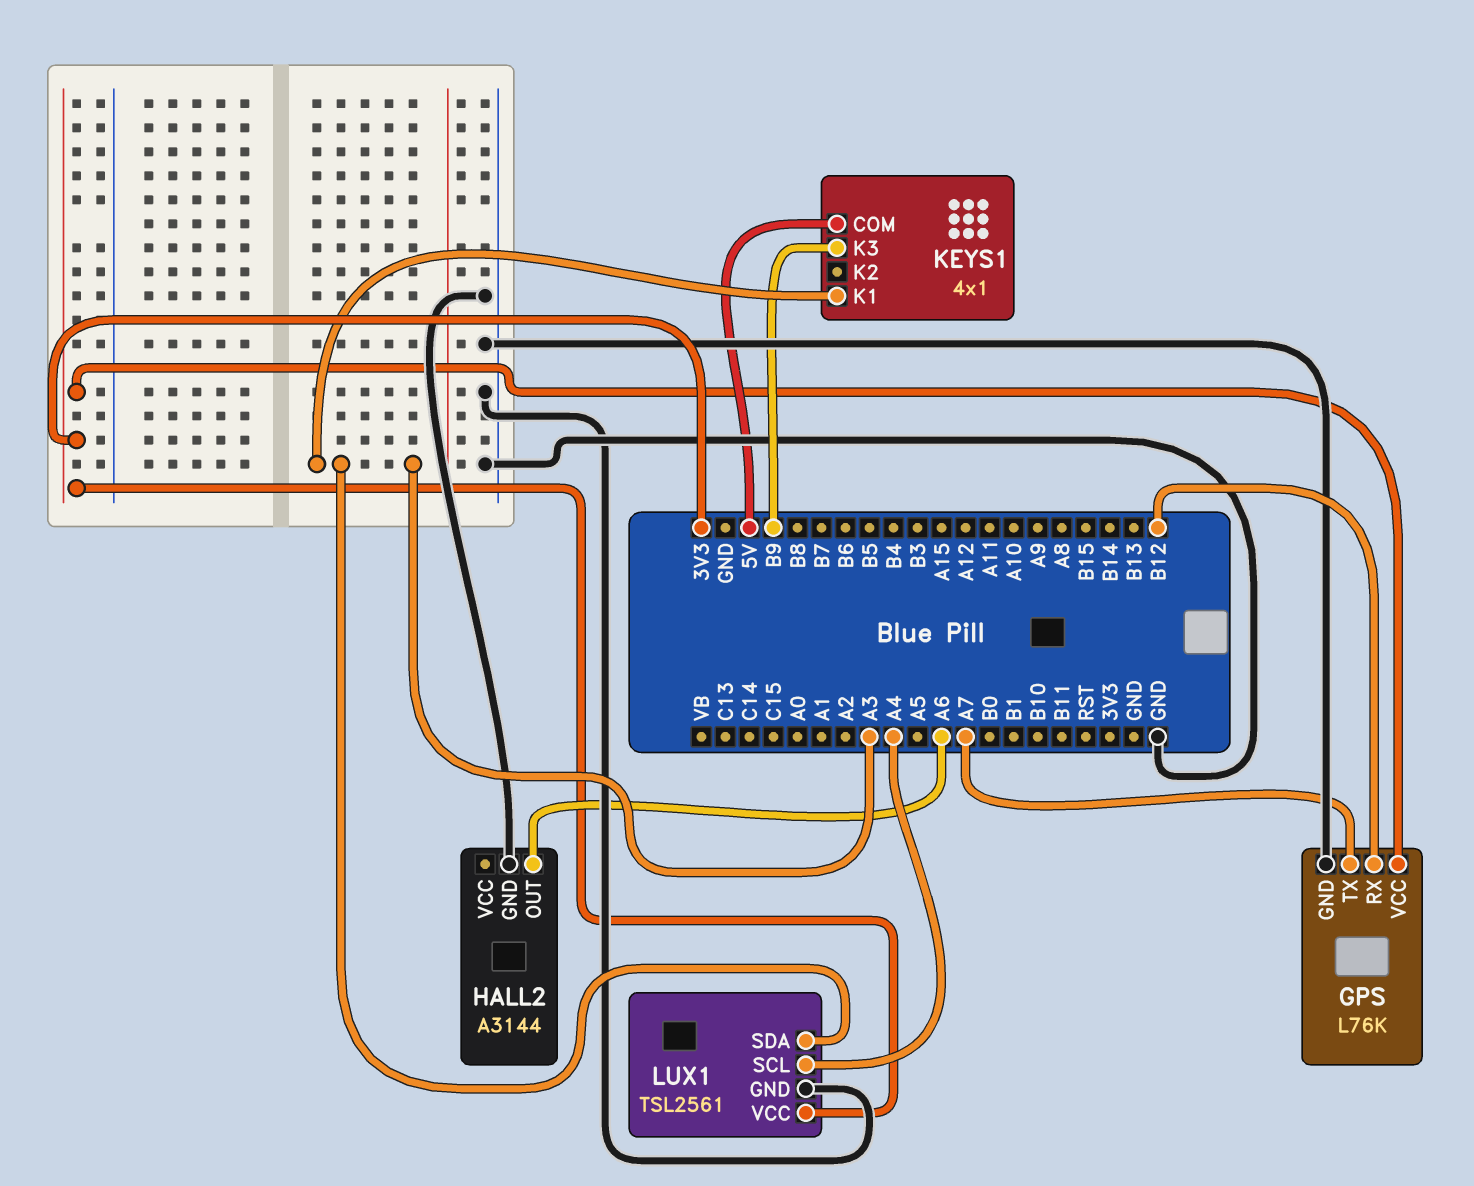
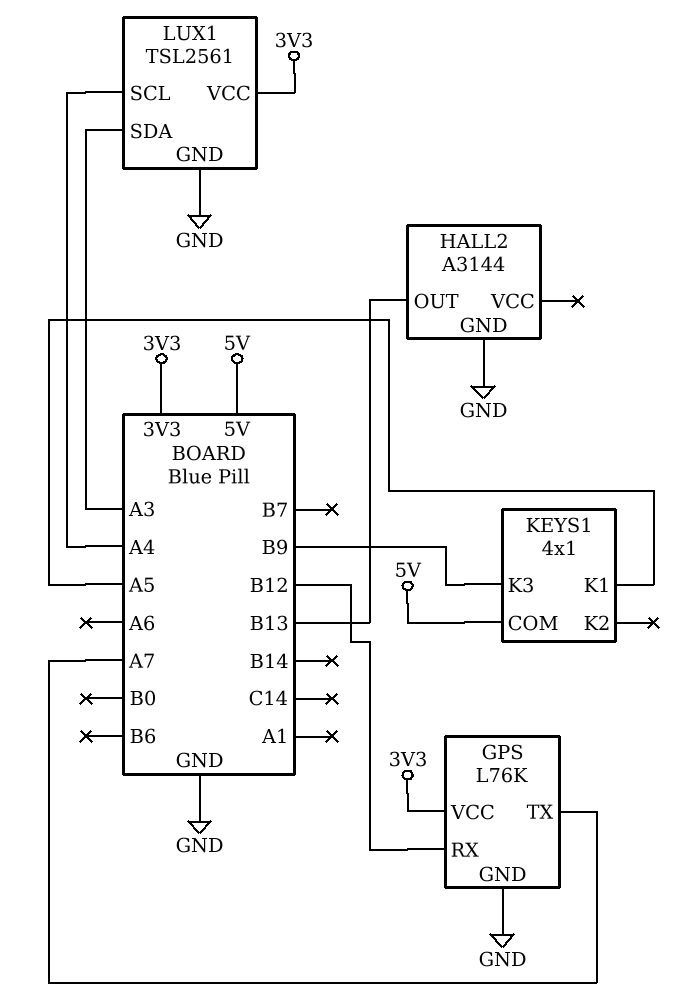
HALL2 pin OUT: A6 -> B13
KEYS1 pin K1: A3 -> A5

